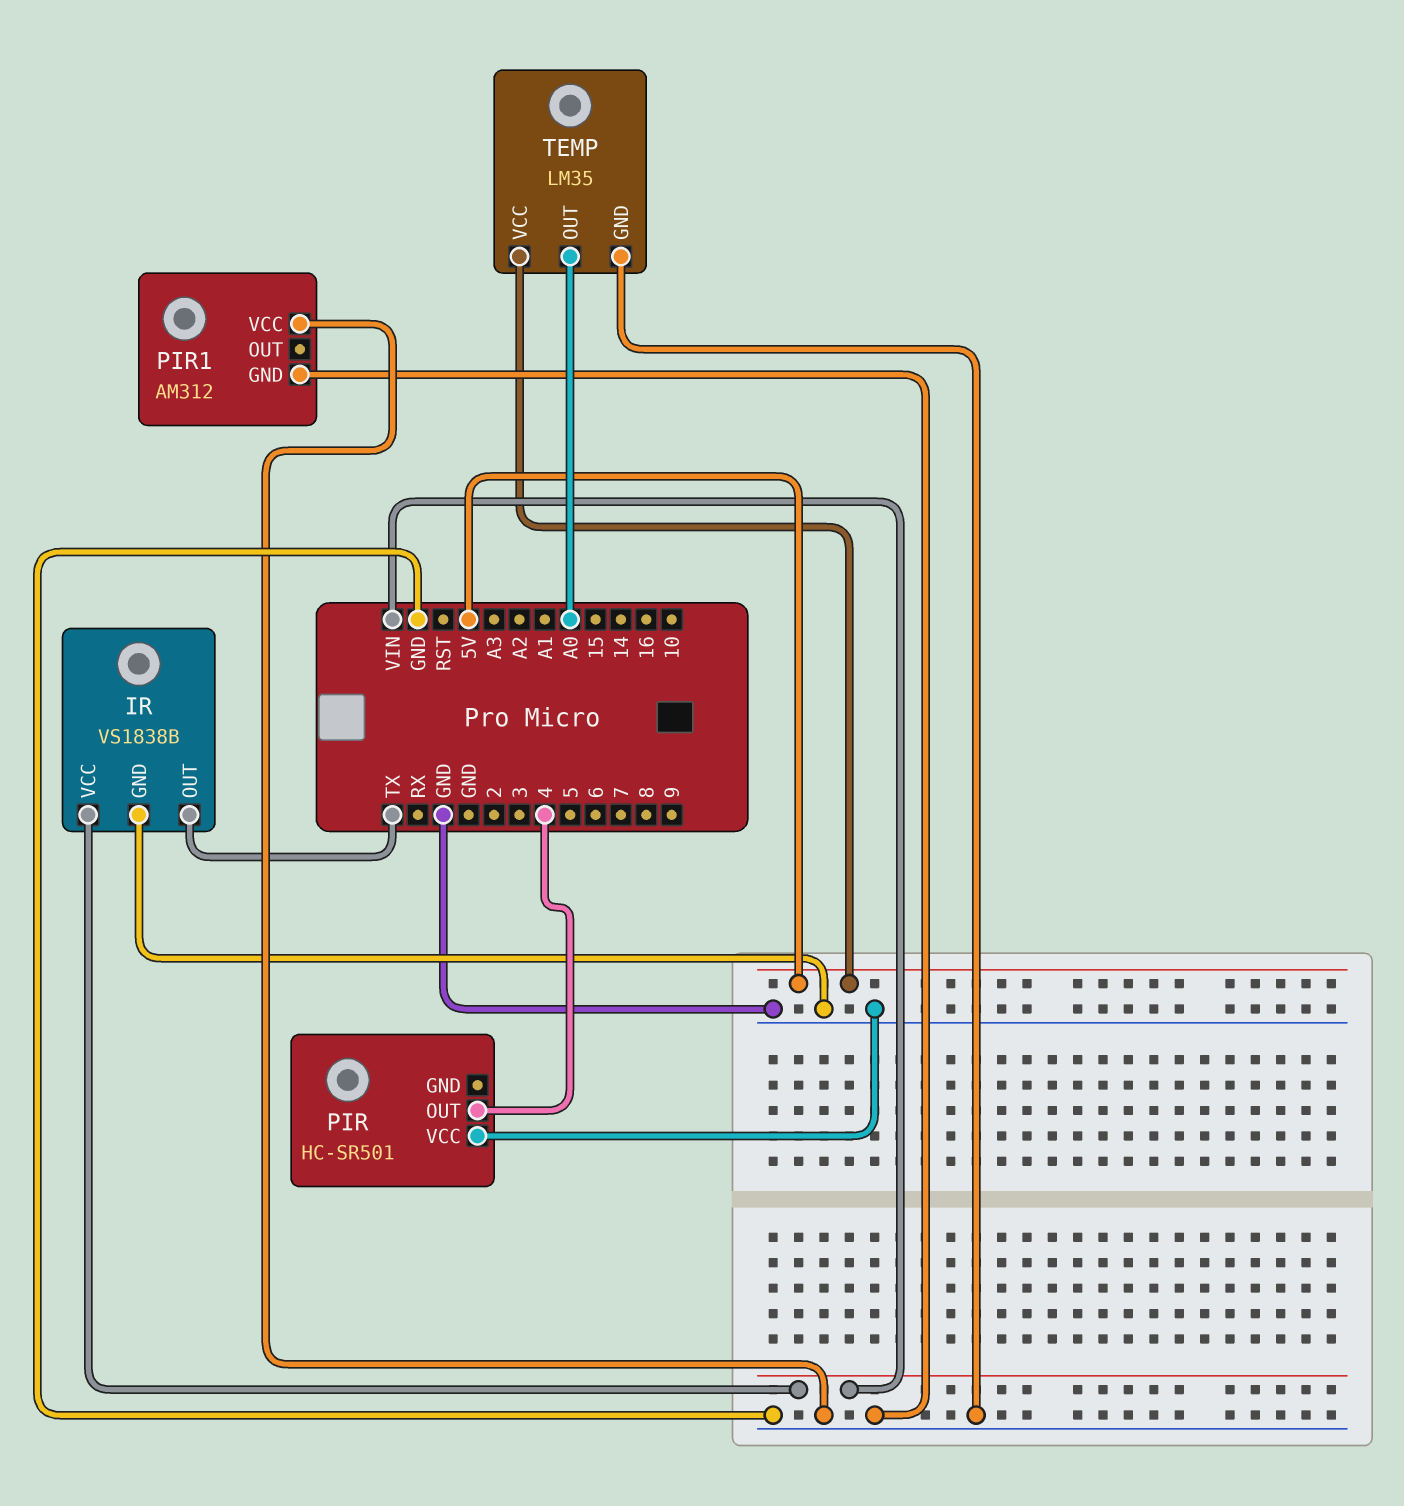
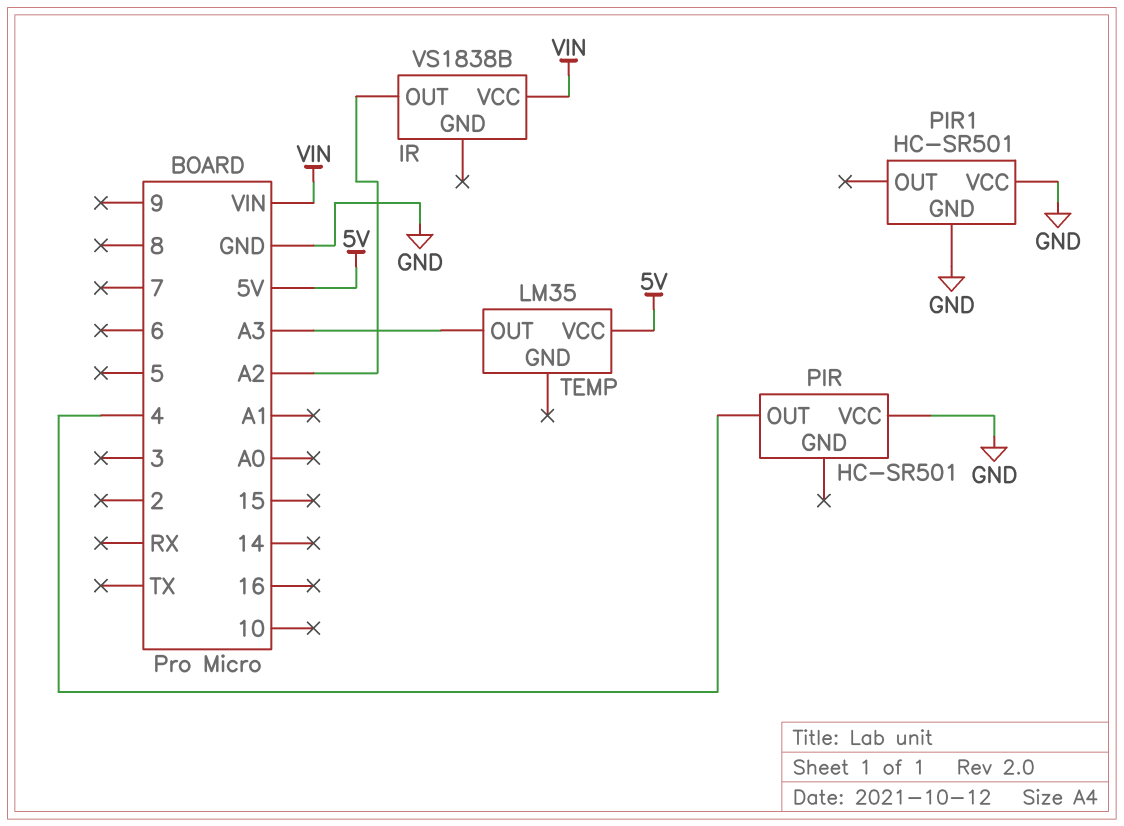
IR pin GND: GND -> none
IR pin OUT: TX -> A2
PIR1: AM312 -> HC-SR501
TEMP pin GND: GND -> none
TEMP pin OUT: A0 -> A3

